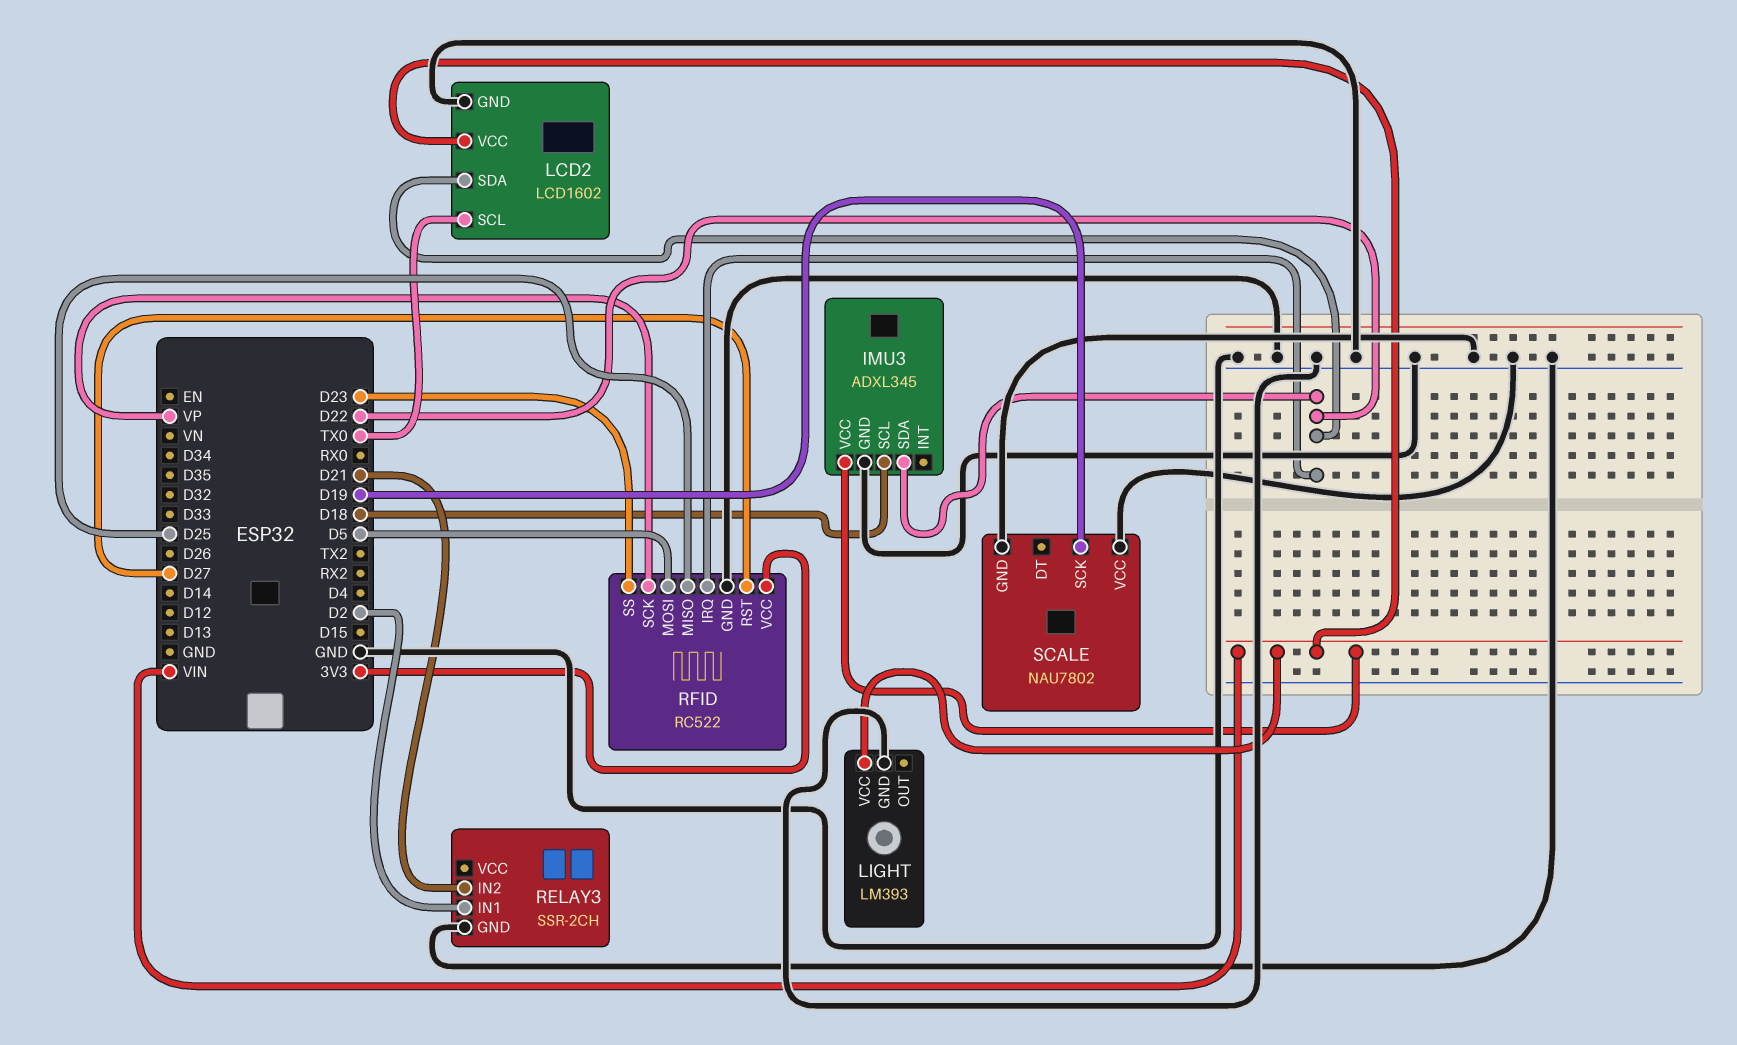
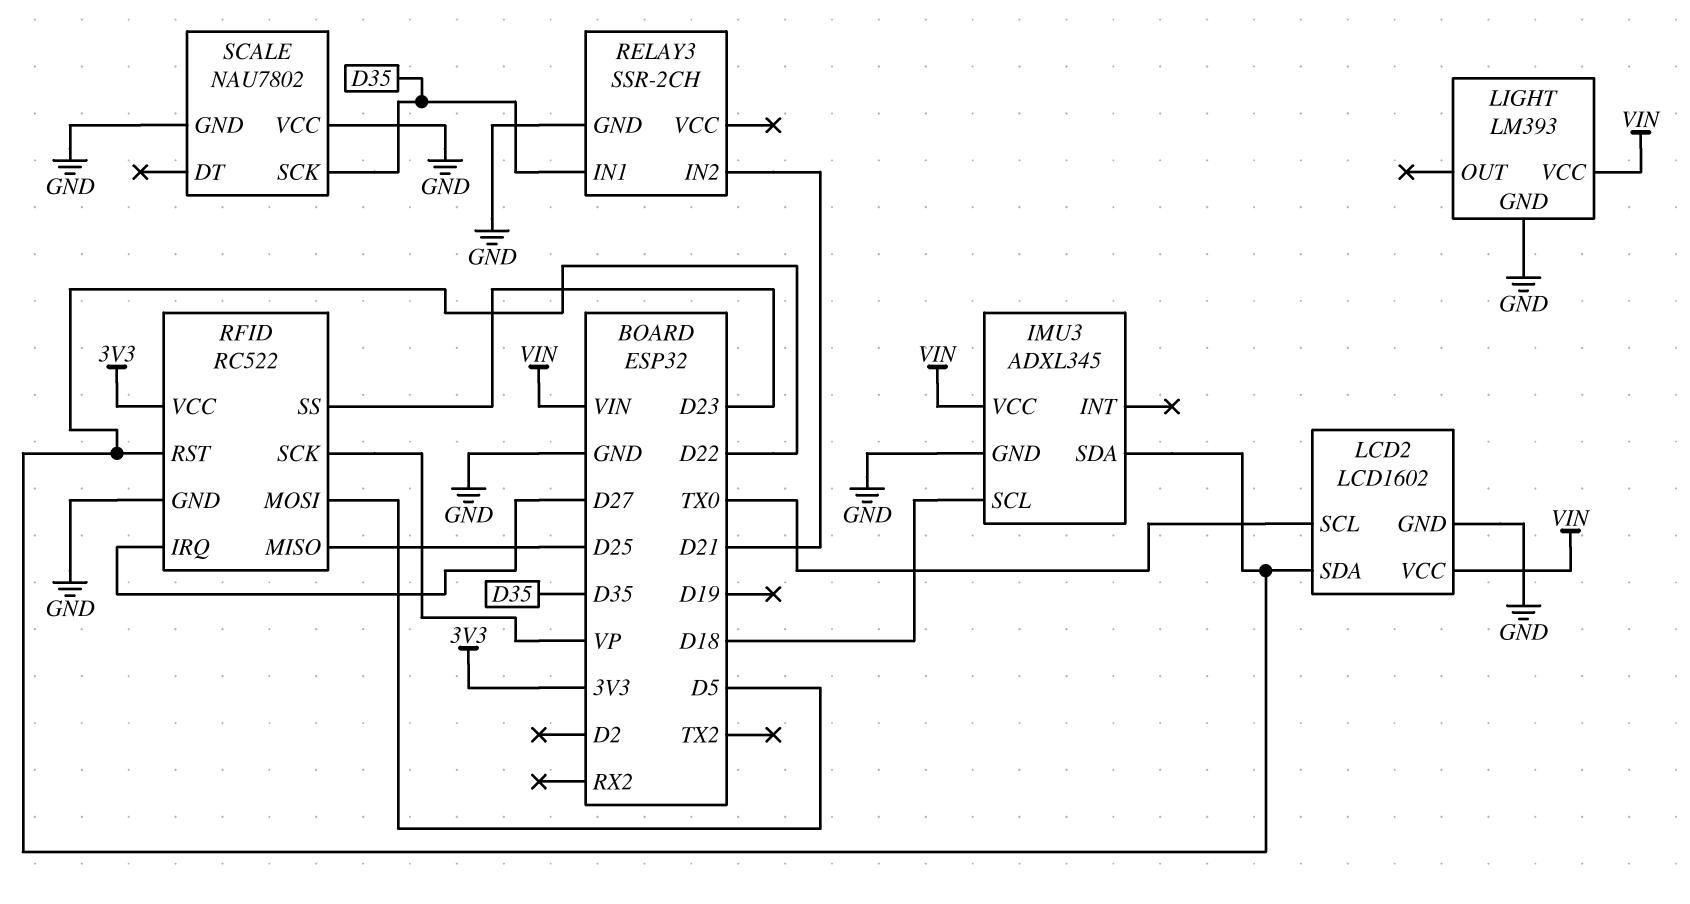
RELAY3 pin IN1: D2 -> D35
RFID pin IRQ: D22 -> D27
RFID pin RST: D27 -> D22
SCALE pin SCK: D19 -> D35

